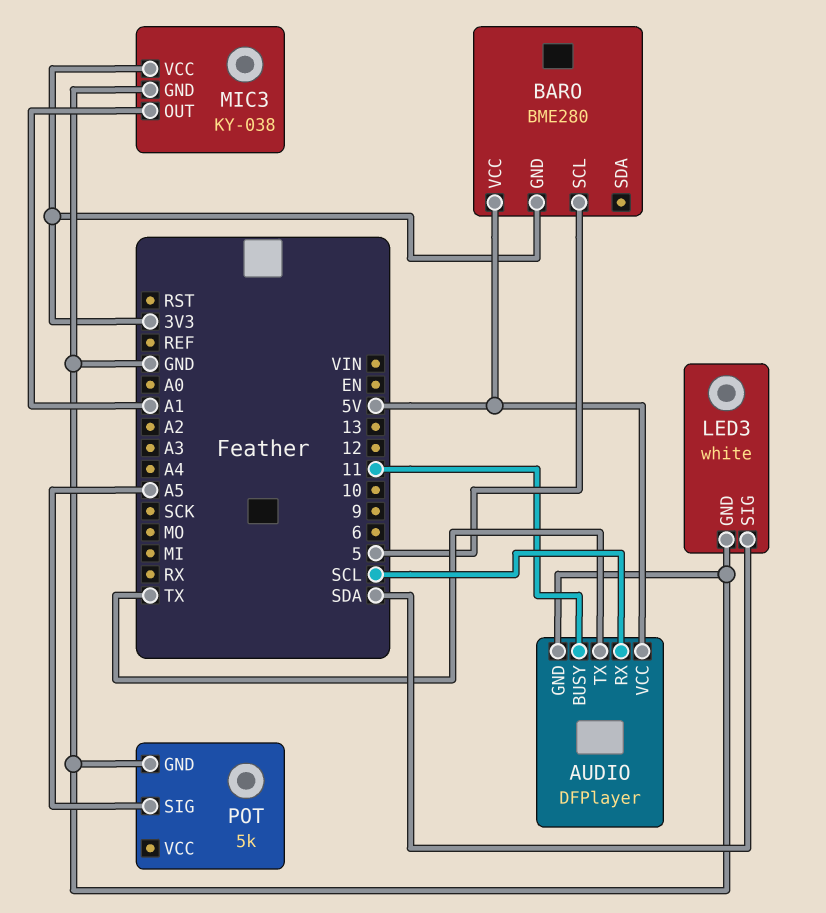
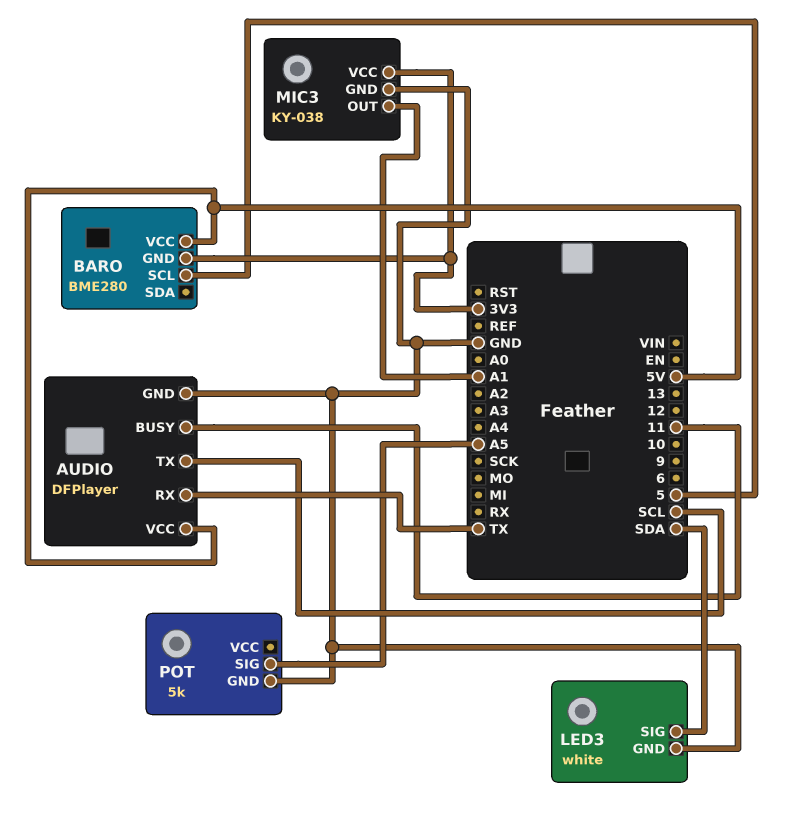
AUDIO pin RX: SCL -> TX
AUDIO pin TX: TX -> SCL

